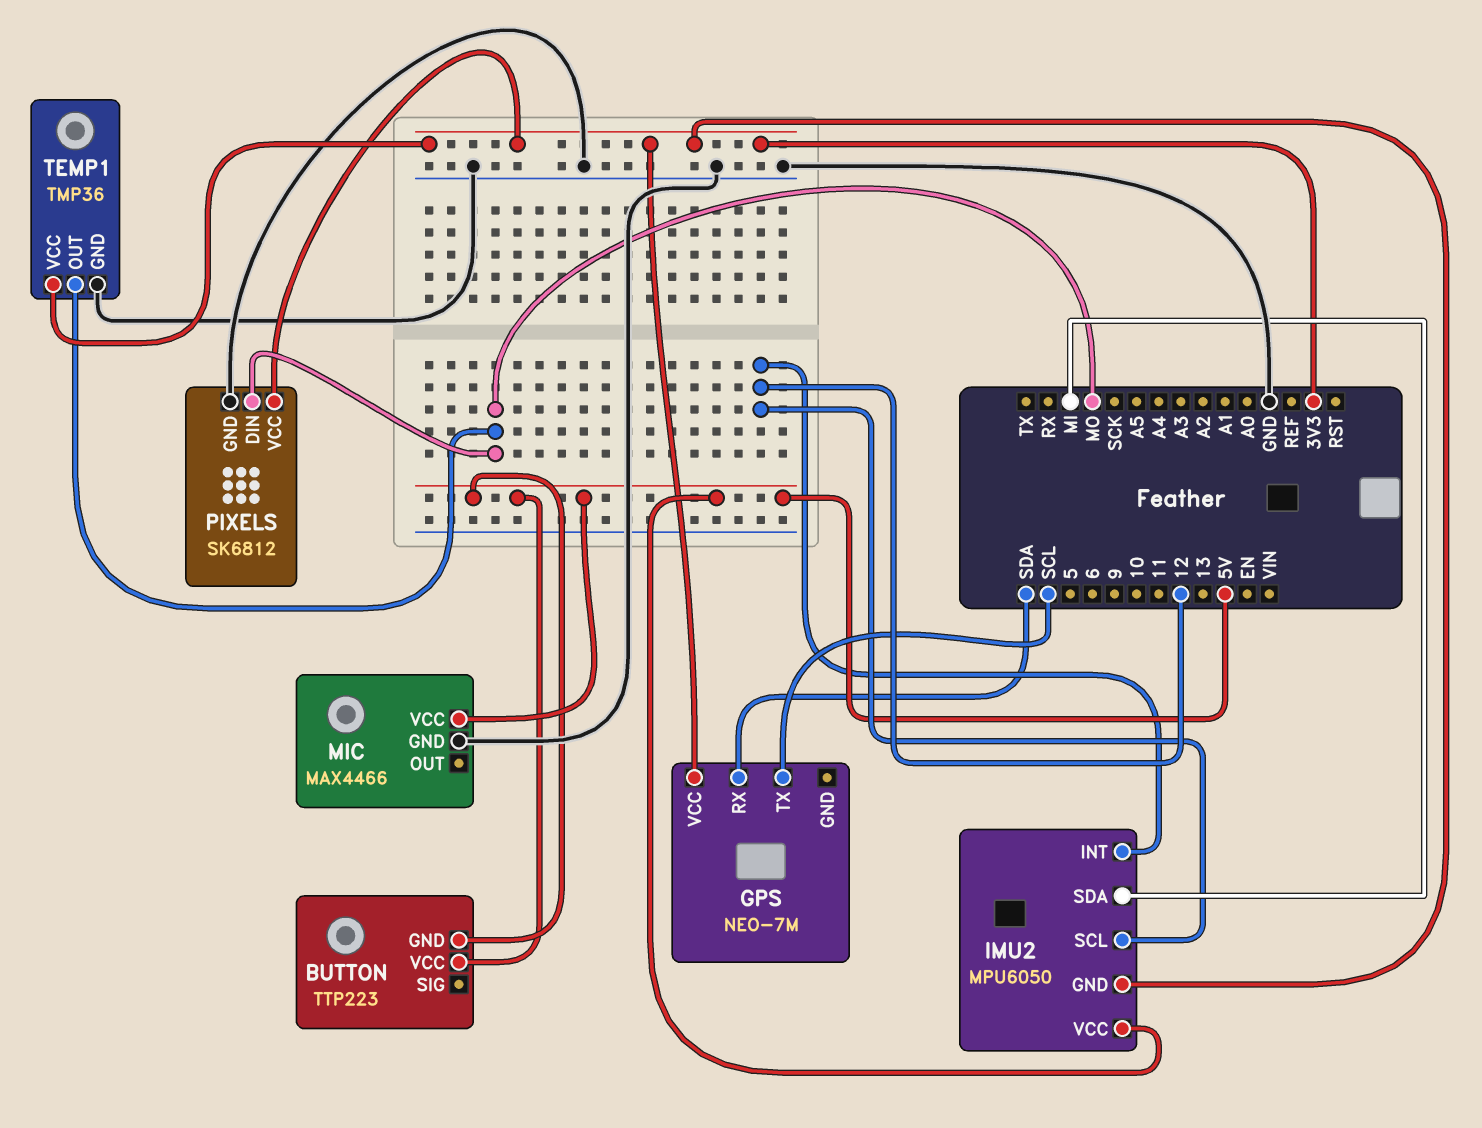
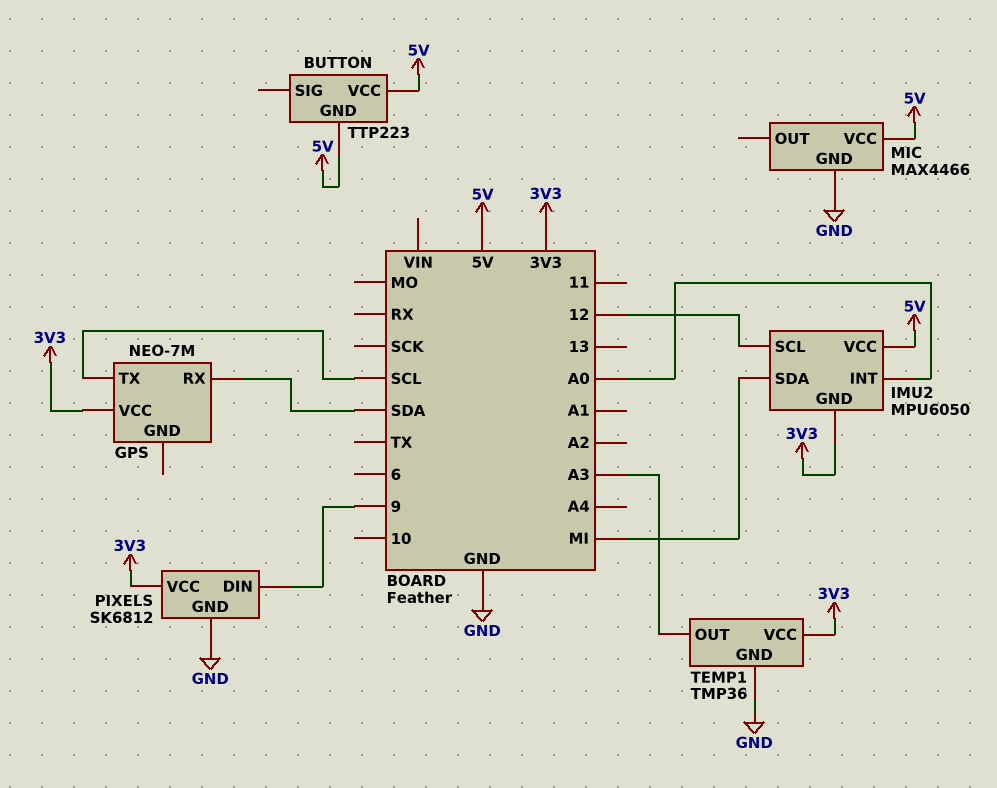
IMU2 pin INT: 12 -> A0
PIXELS pin DIN: MO -> 9
TEMP1 pin OUT: MO -> A3

